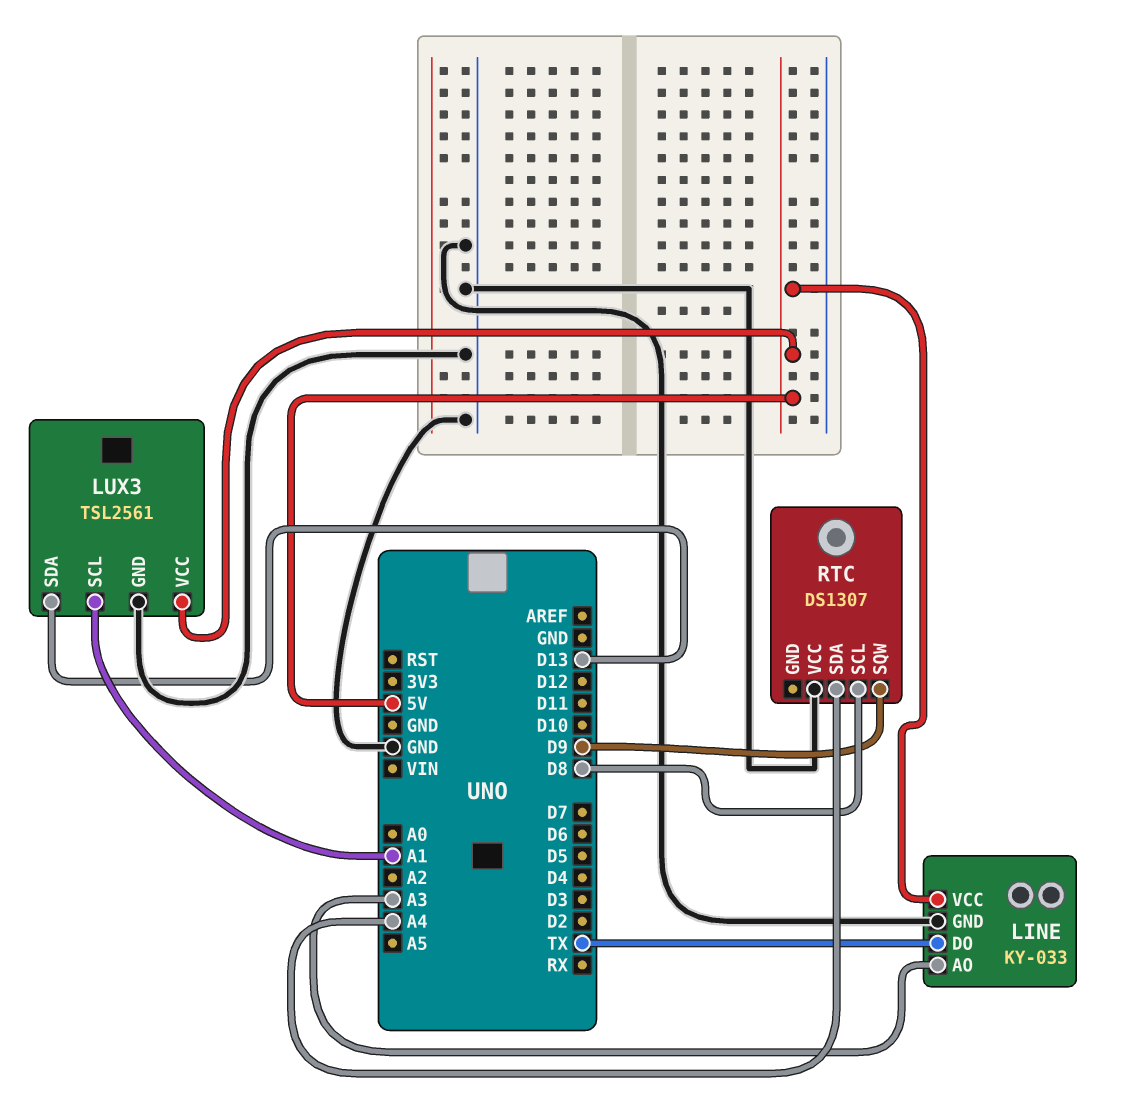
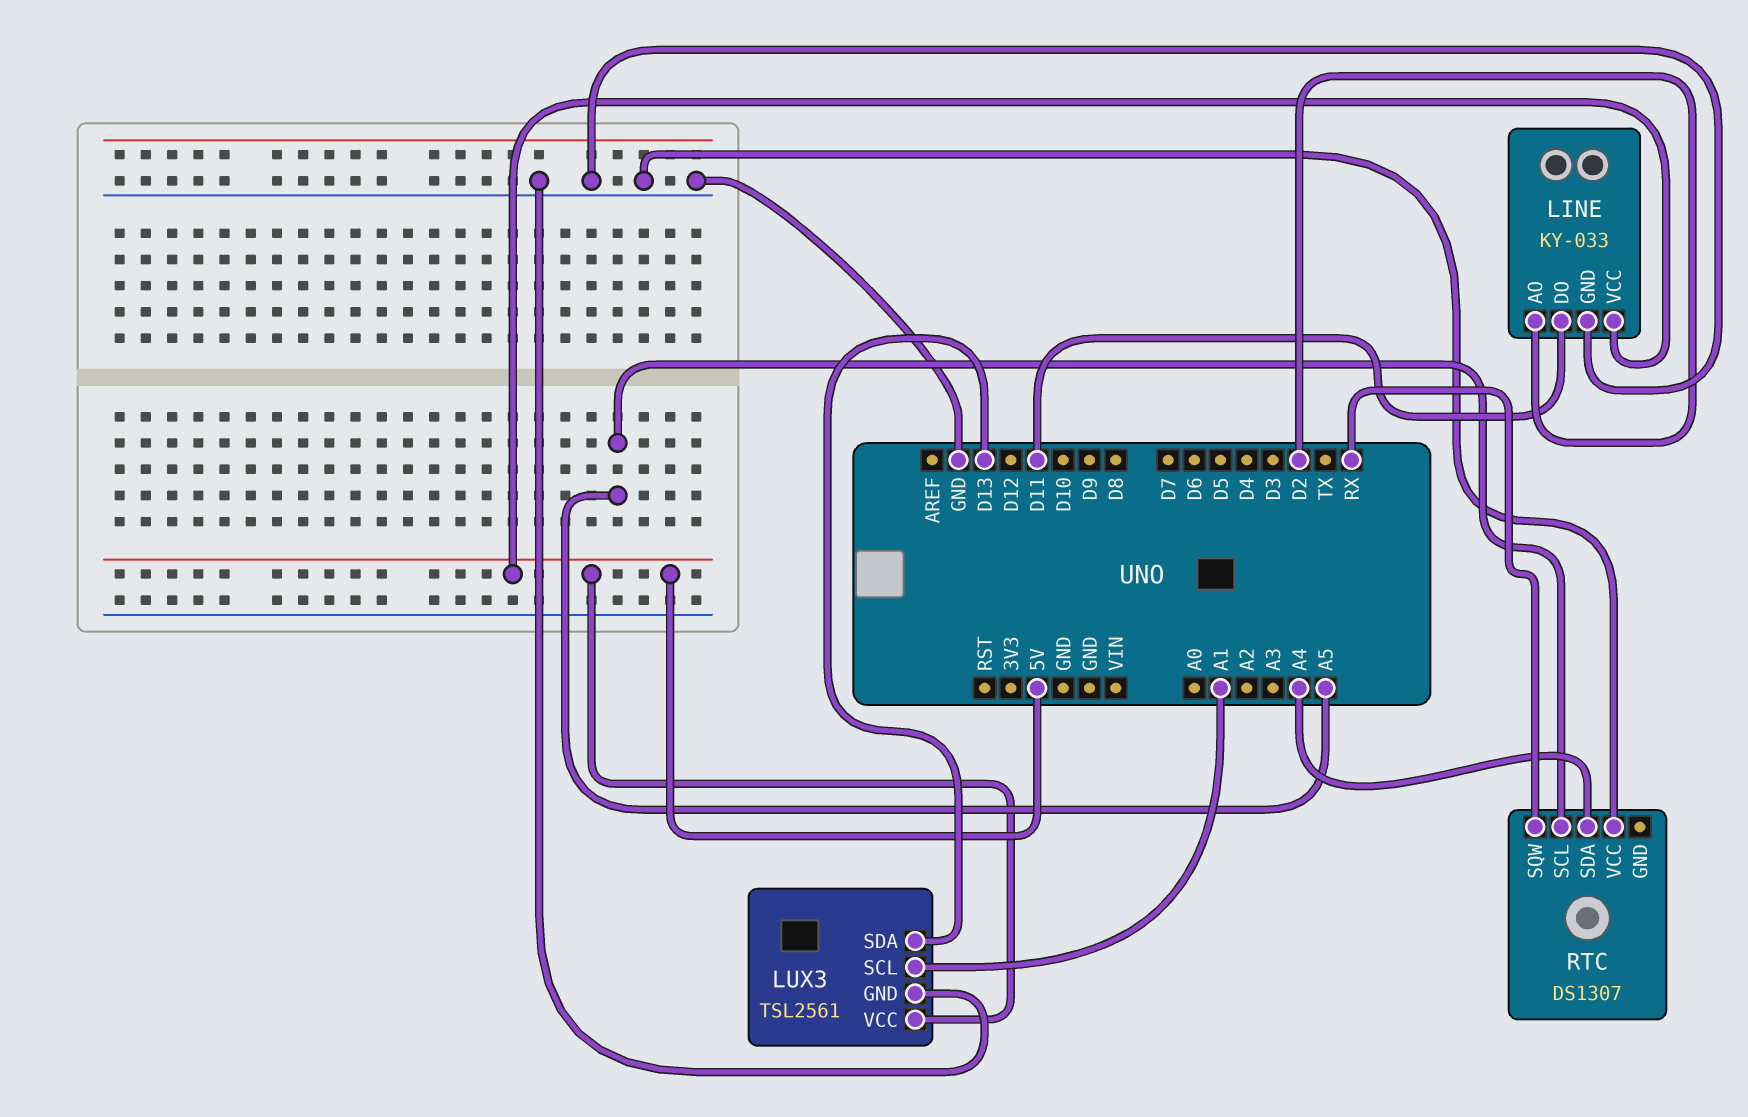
LINE pin AO: A3 -> D2
LINE pin DO: TX -> D11
RTC pin SCL: D8 -> A5
RTC pin SQW: D9 -> RX

